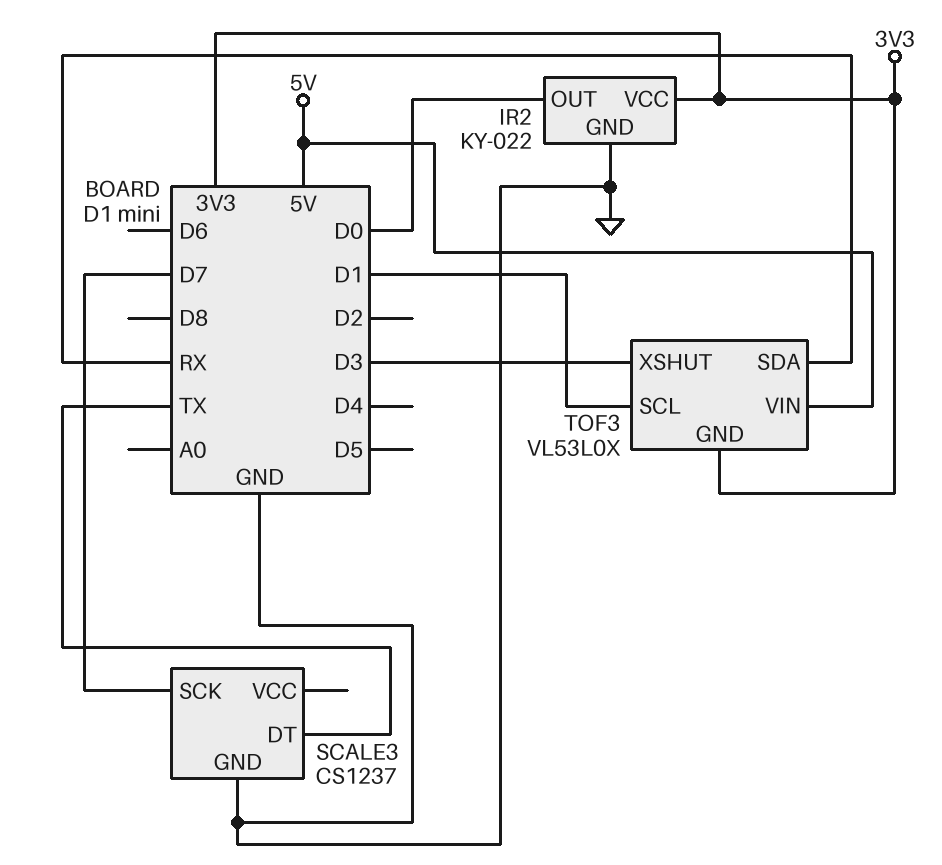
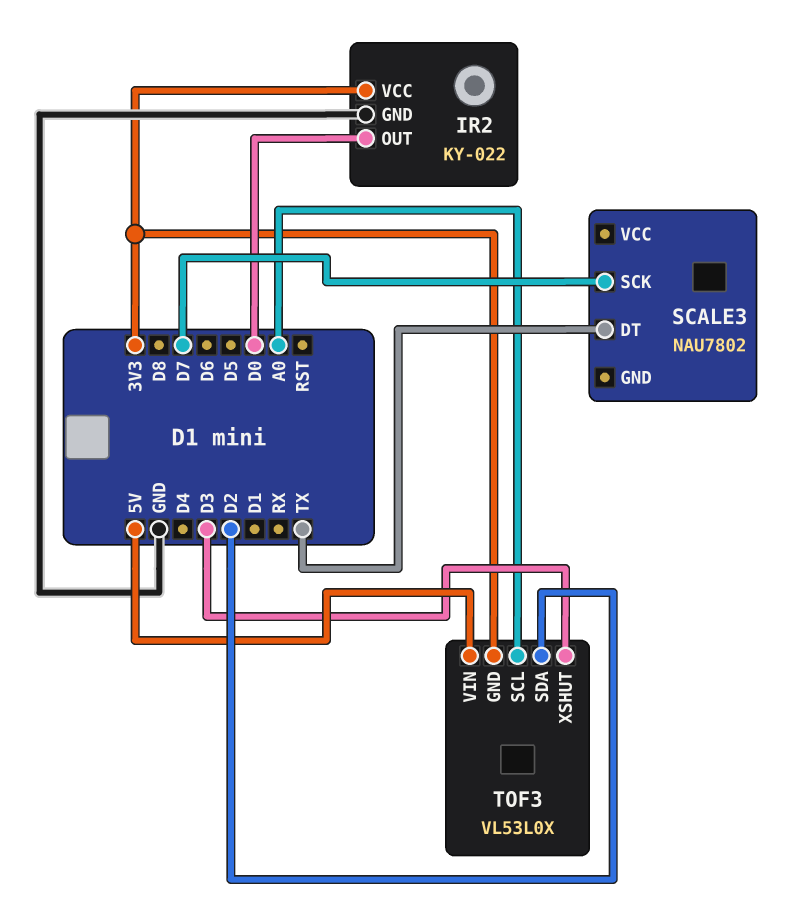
SCALE3: CS1237 -> NAU7802
SCALE3 pin GND: GND -> none
TOF3 pin SCL: D1 -> A0
TOF3 pin SDA: RX -> D2

